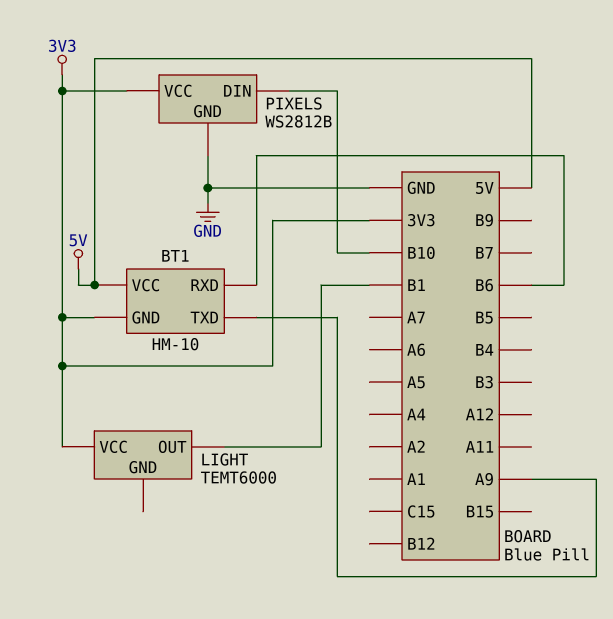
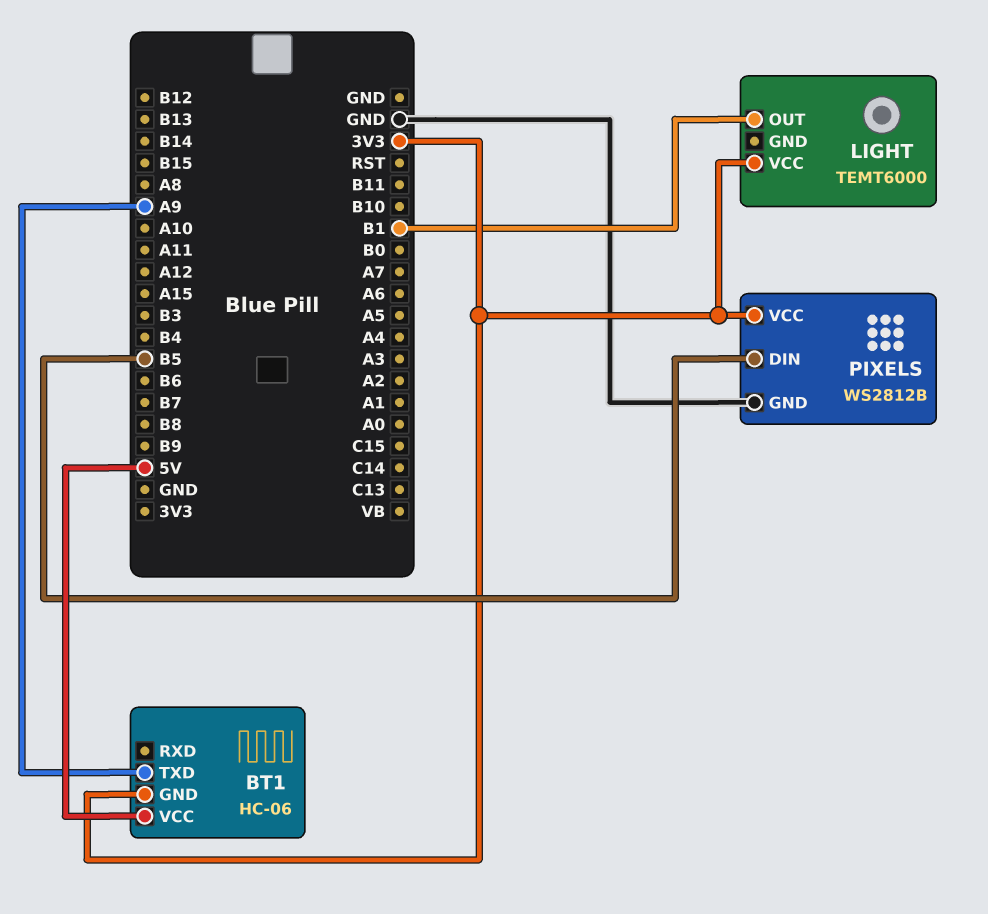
BT1: HM-10 -> HC-06
BT1 pin RXD: B6 -> none
PIXELS pin DIN: B10 -> B5

